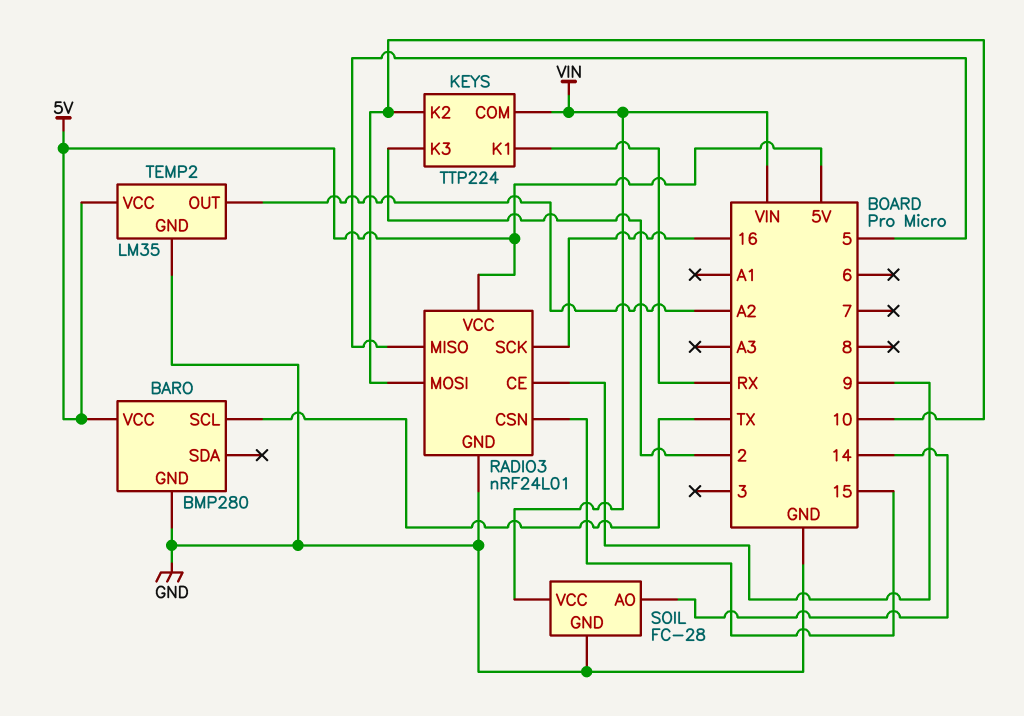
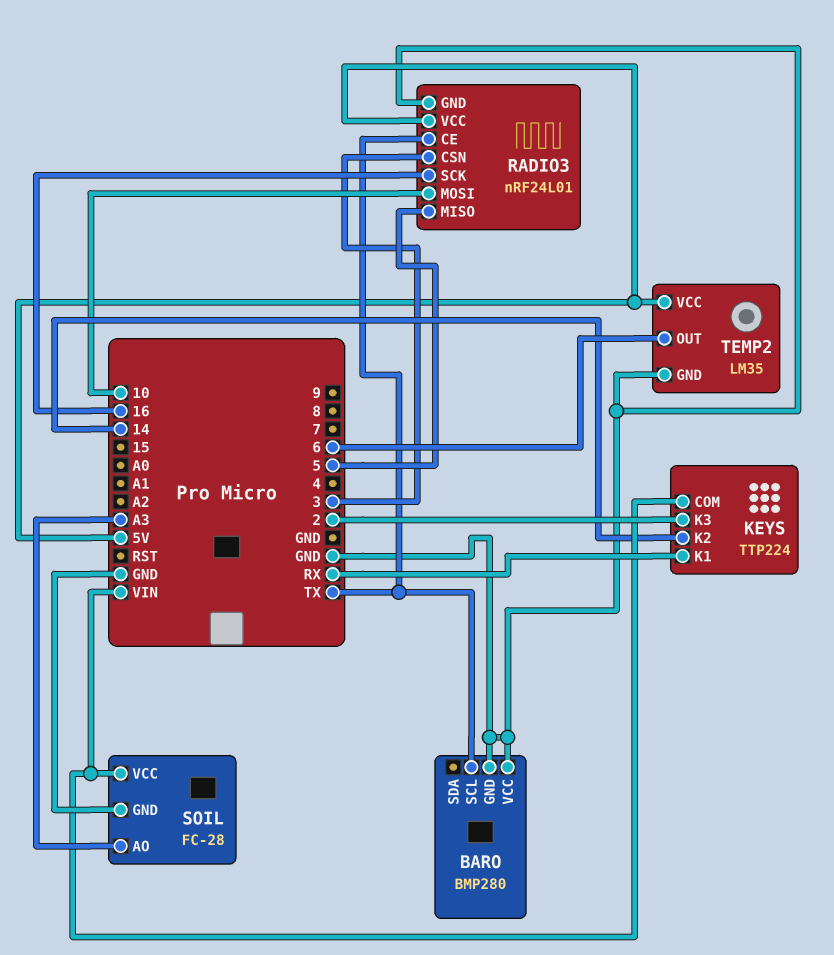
BARO pin VCC: 5V -> GND
KEYS pin K2: 10 -> 14
RADIO3 pin CE: 9 -> TX
RADIO3 pin CSN: 15 -> 3
SOIL pin AO: 14 -> A3
TEMP2 pin OUT: A2 -> 6

